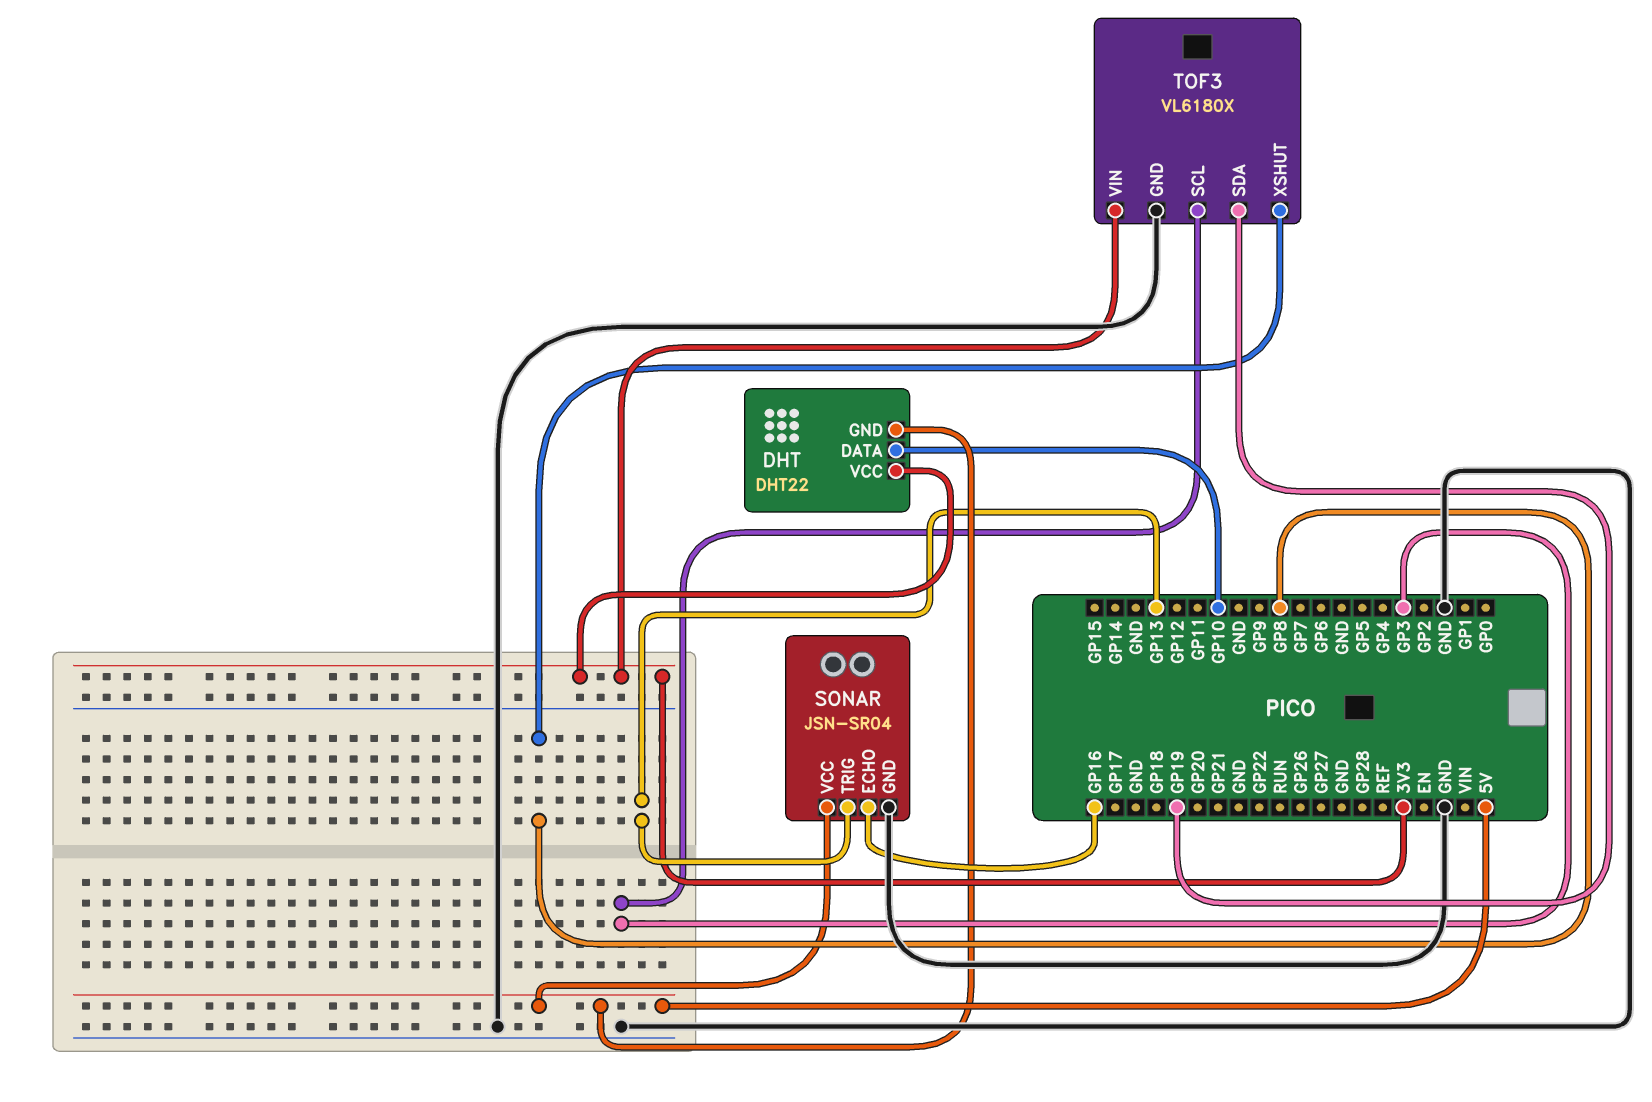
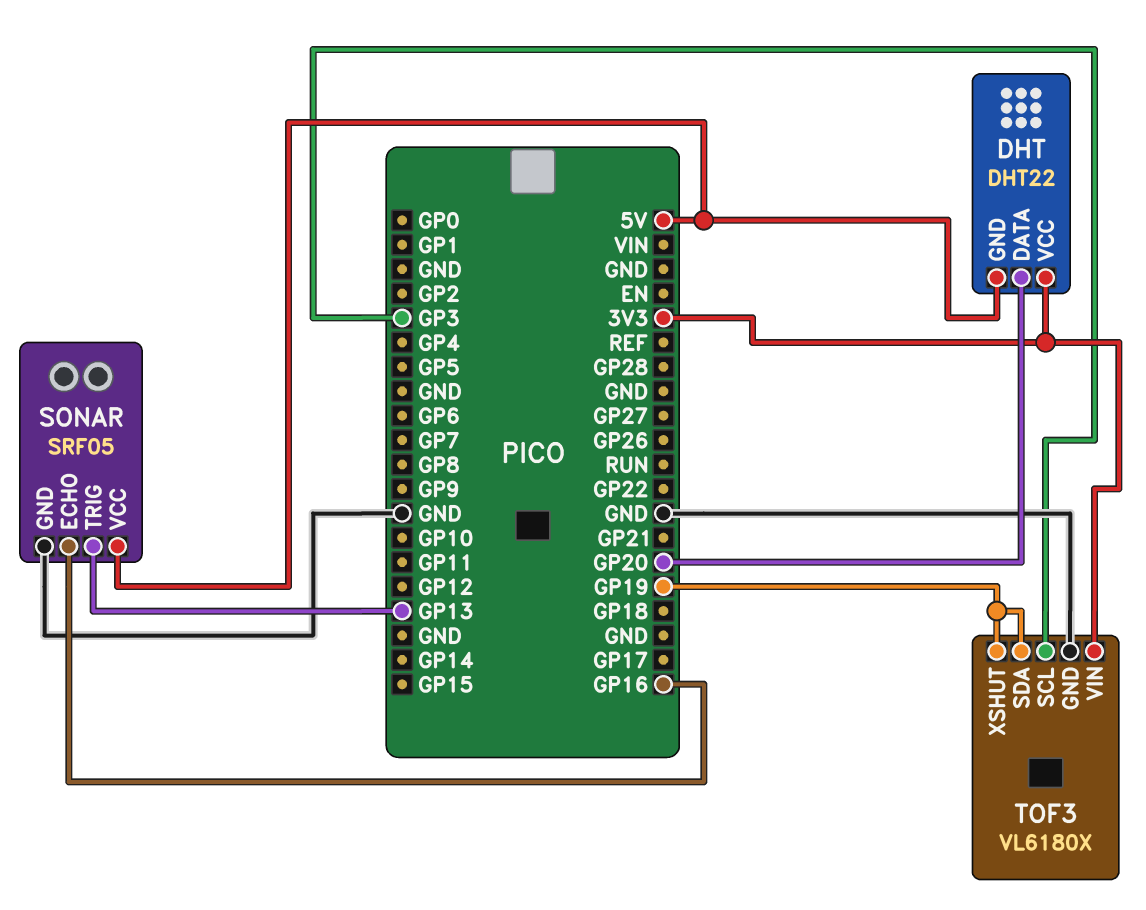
DHT pin DATA: GP10 -> GP20
SONAR: JSN-SR04 -> SRF05
TOF3 pin XSHUT: GP8 -> GP19

